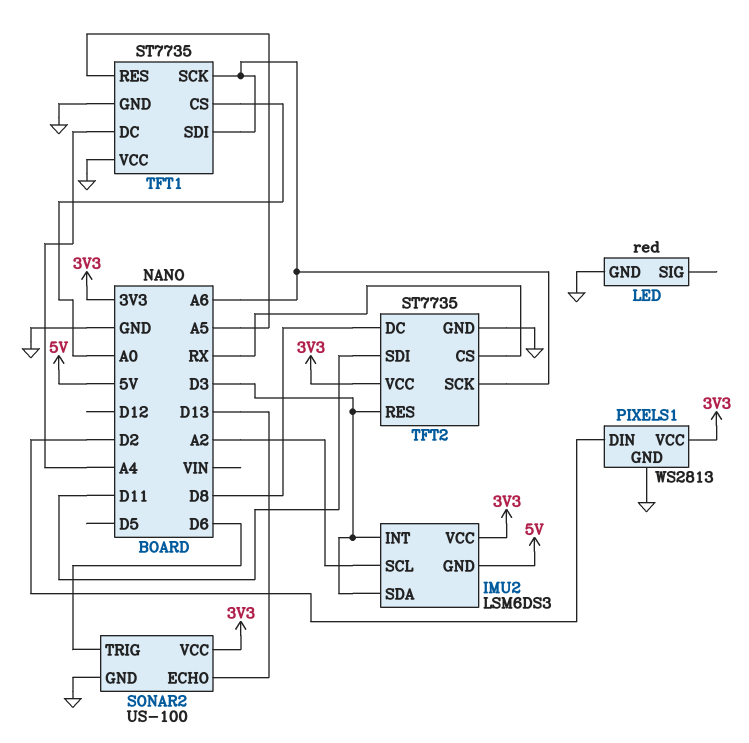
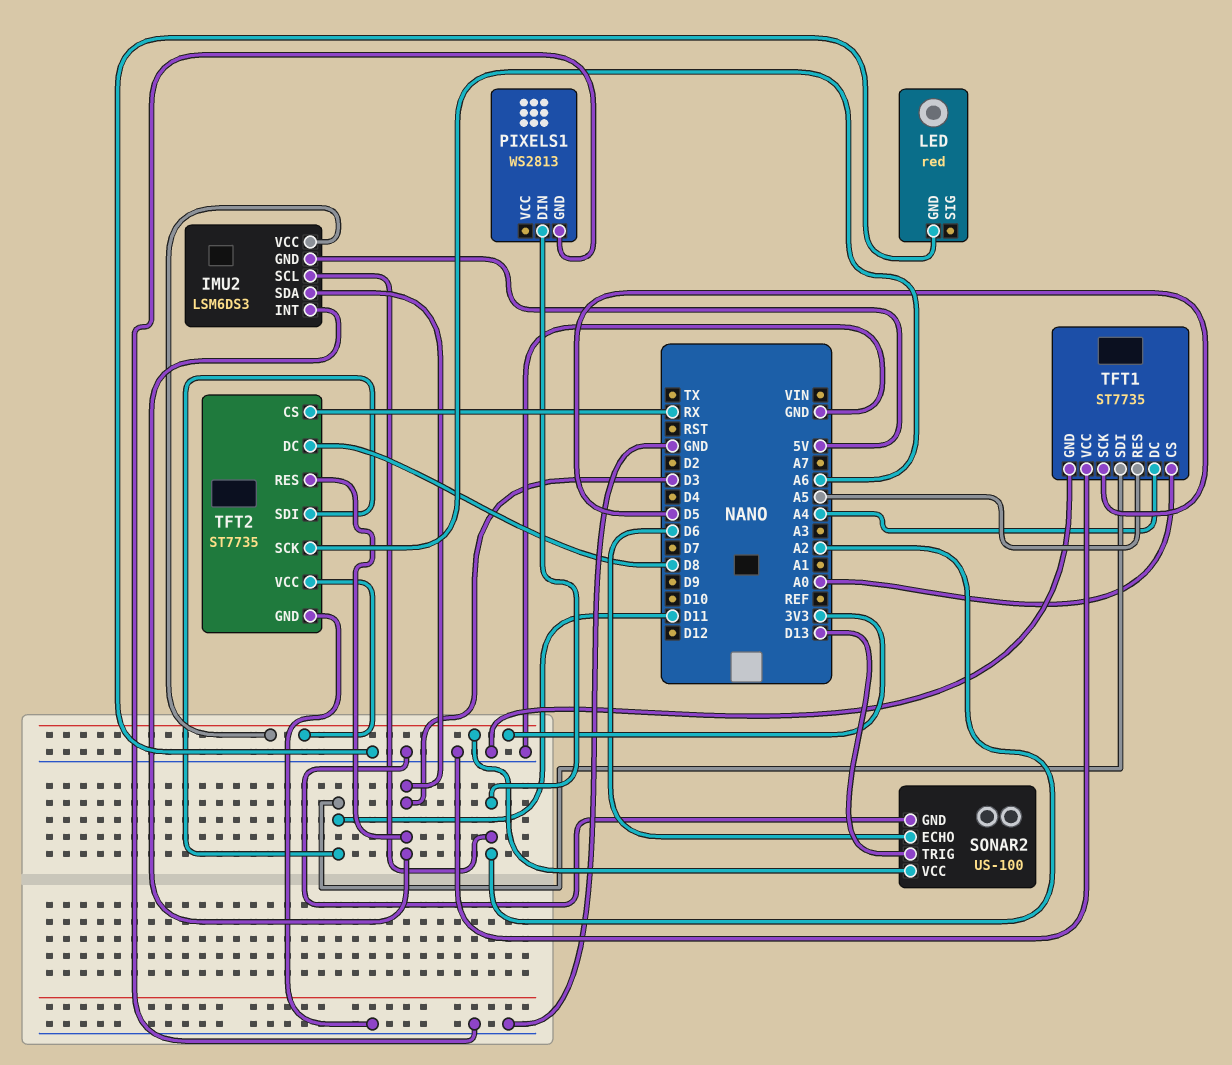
PIXELS1 pin DIN: D2 -> A2
PIXELS1 pin VCC: 3V3 -> none
SONAR2 pin ECHO: D13 -> D6
SONAR2 pin TRIG: D6 -> D13
TFT1 pin SCK: A6 -> D5
TFT1 pin SDI: A6 -> D11

